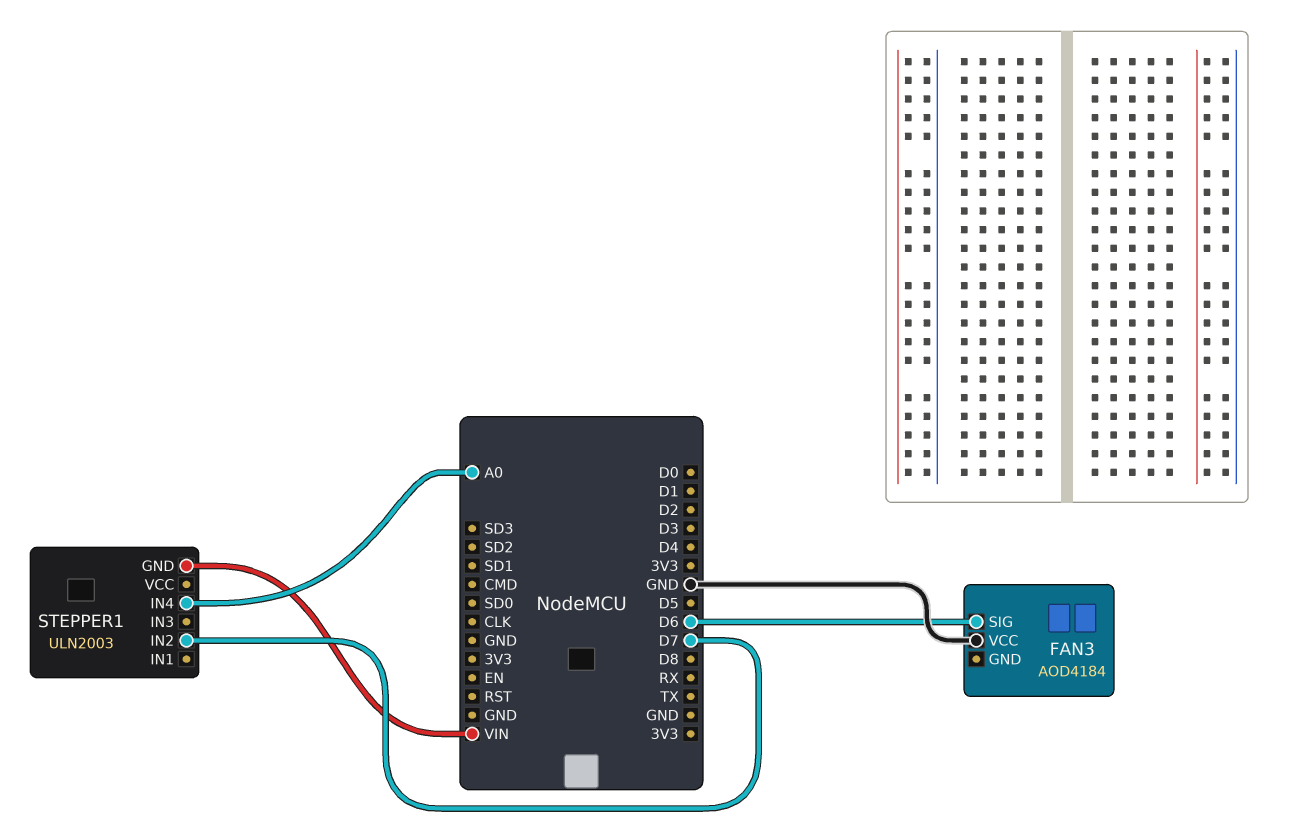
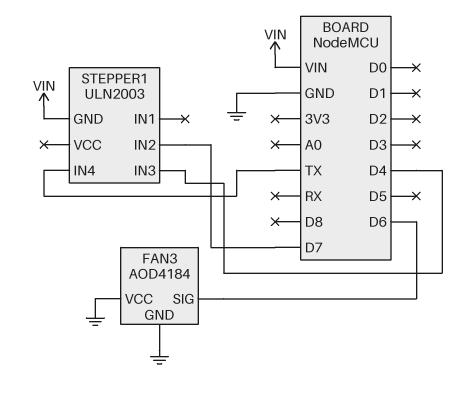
FAN3 pin GND: none -> GND
STEPPER1 pin IN3: none -> D4
STEPPER1 pin IN4: A0 -> TX

